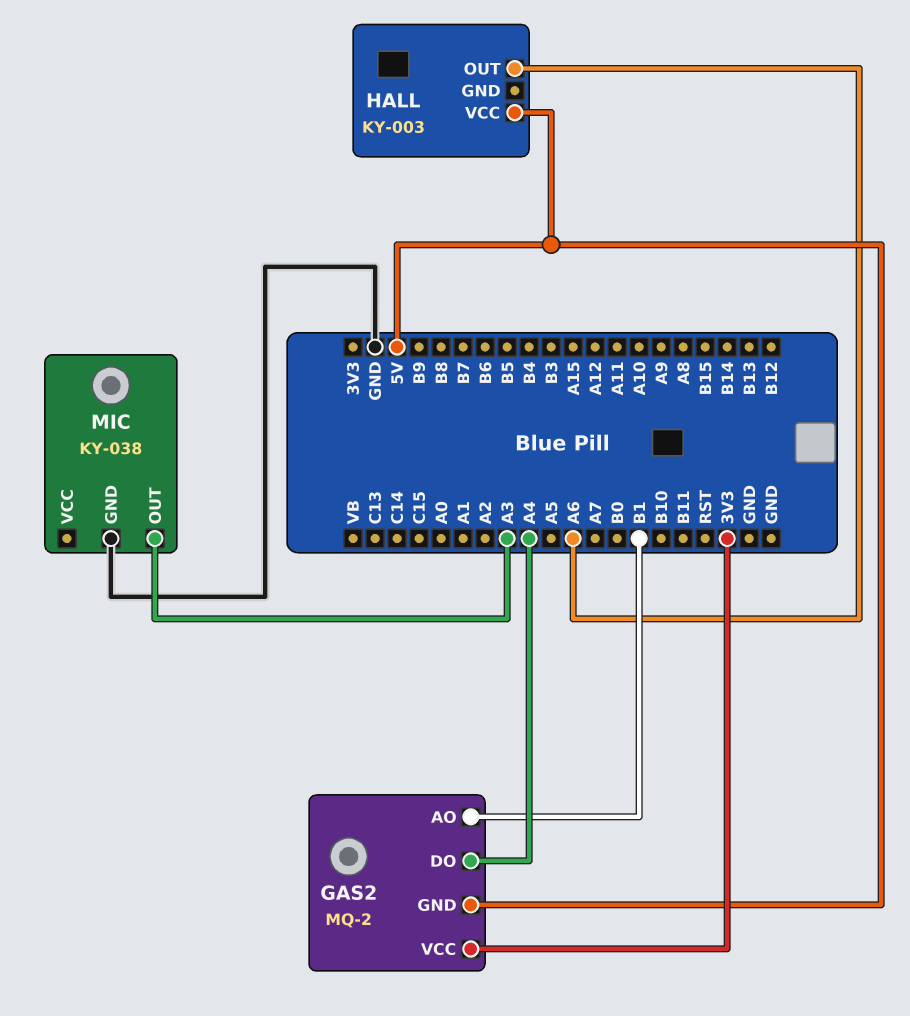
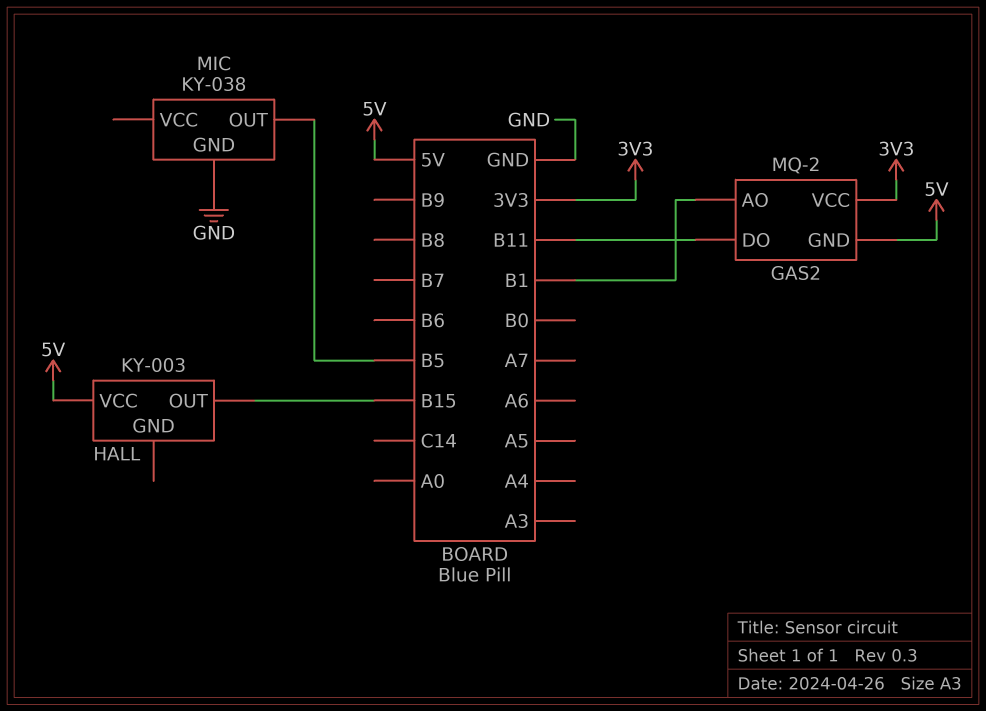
GAS2 pin DO: A4 -> B11
HALL pin OUT: A6 -> B15
MIC pin OUT: A3 -> B5

